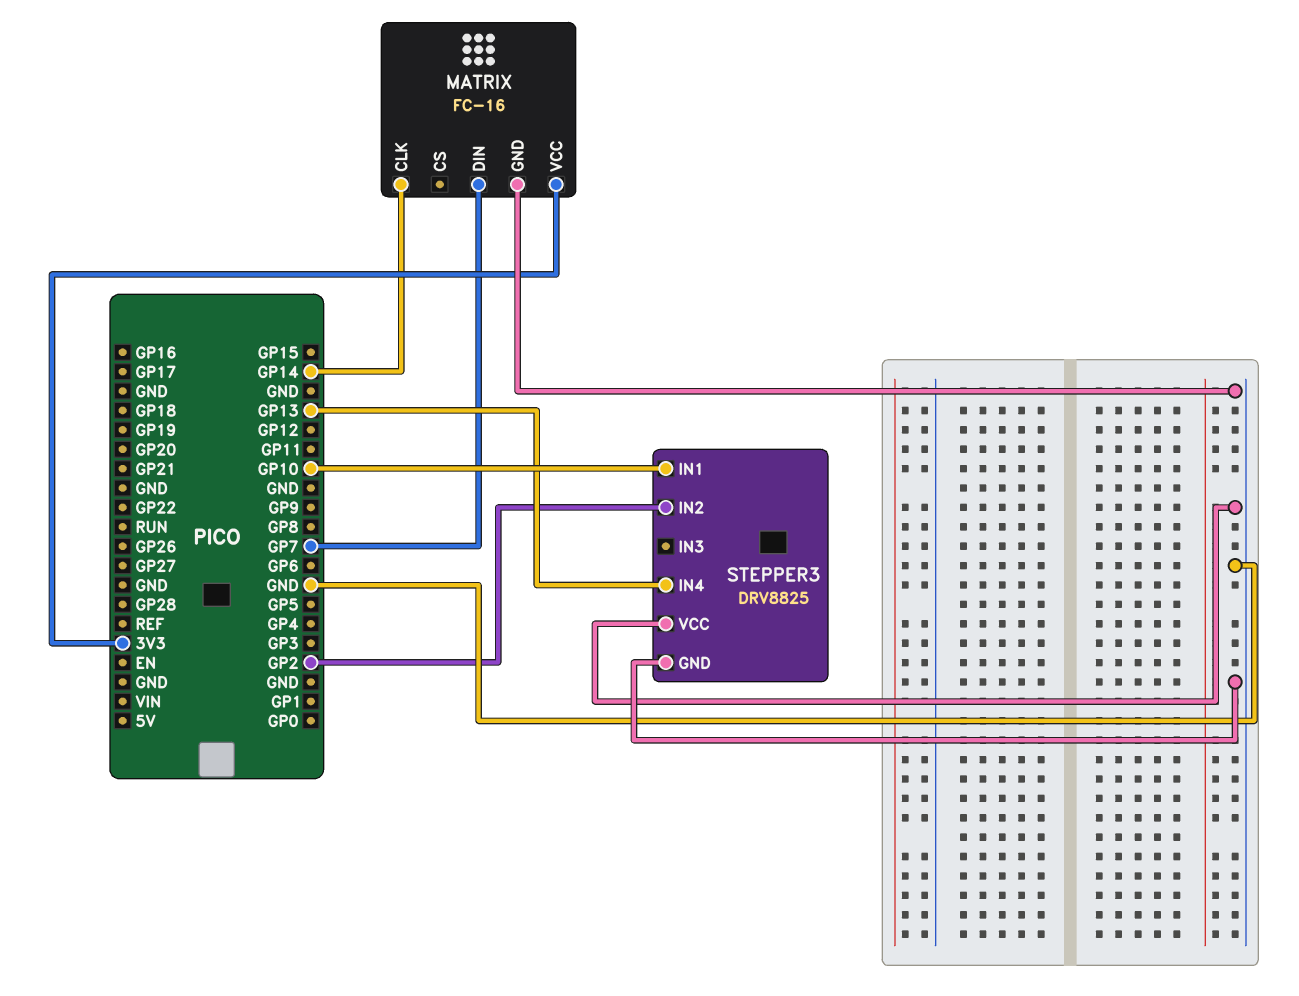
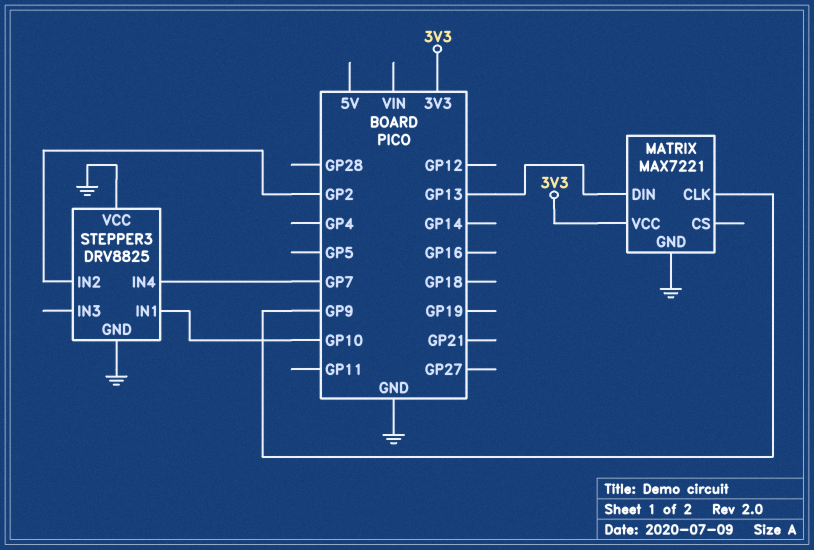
MATRIX: FC-16 -> MAX7221
MATRIX pin CLK: GP14 -> GP9
MATRIX pin DIN: GP7 -> GP13
STEPPER3 pin IN4: GP13 -> GP7

